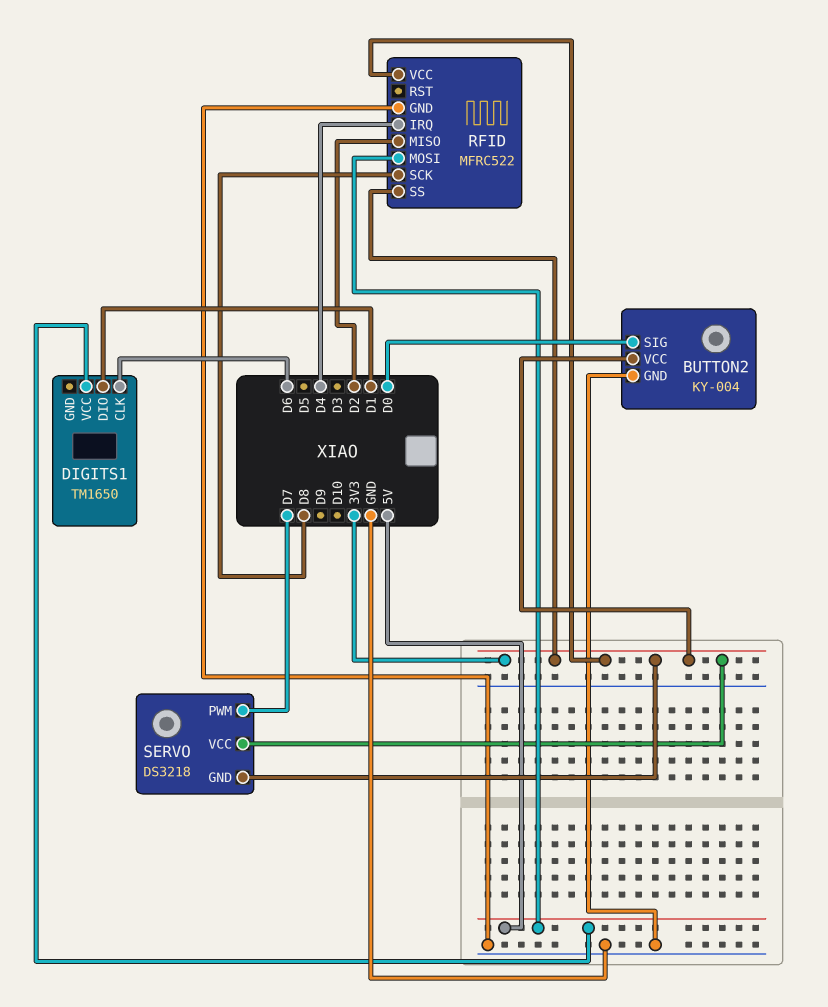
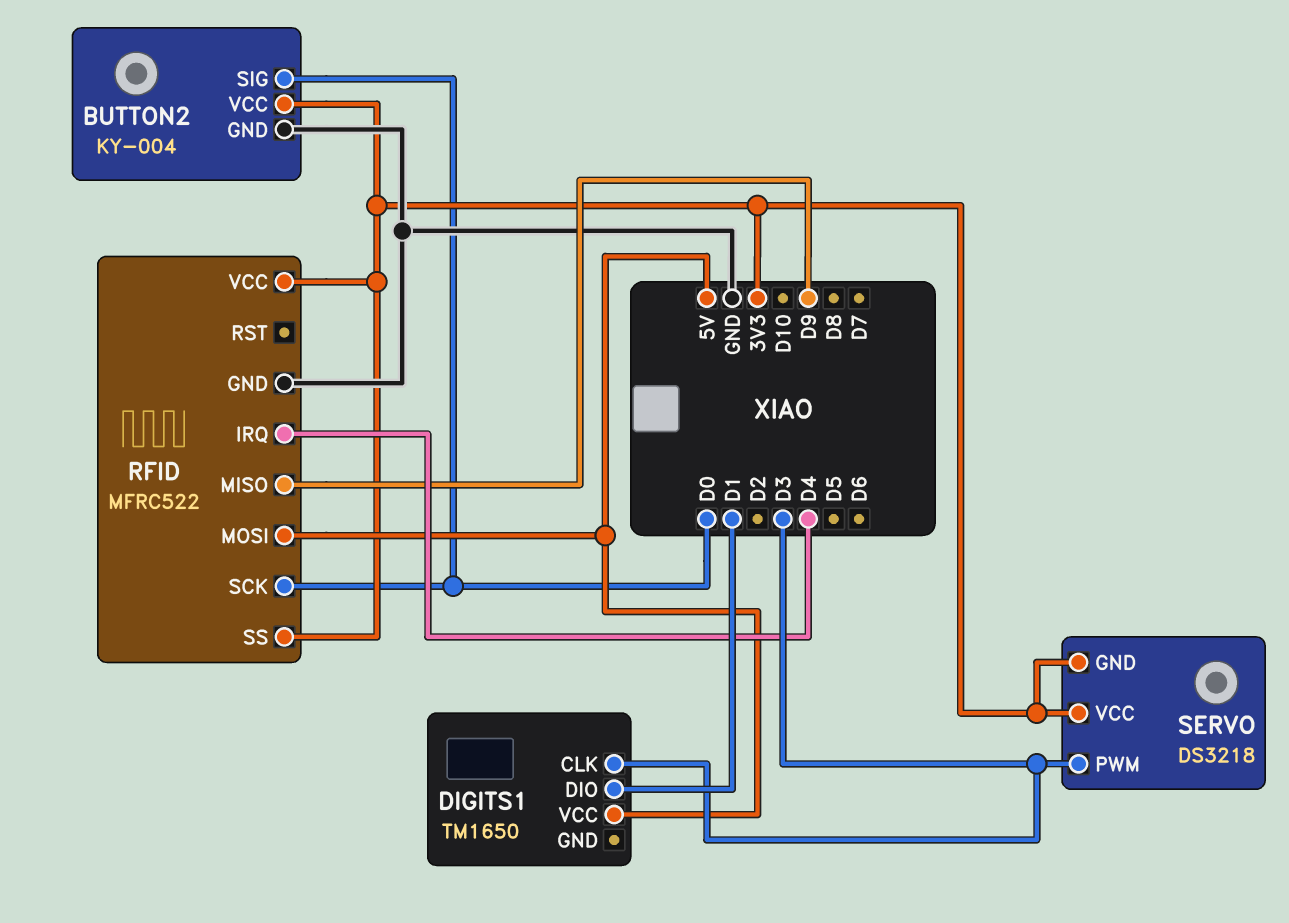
DIGITS1 pin CLK: D6 -> D3
RFID pin MISO: D2 -> D9
RFID pin SCK: D8 -> D0
SERVO pin PWM: D7 -> D3

